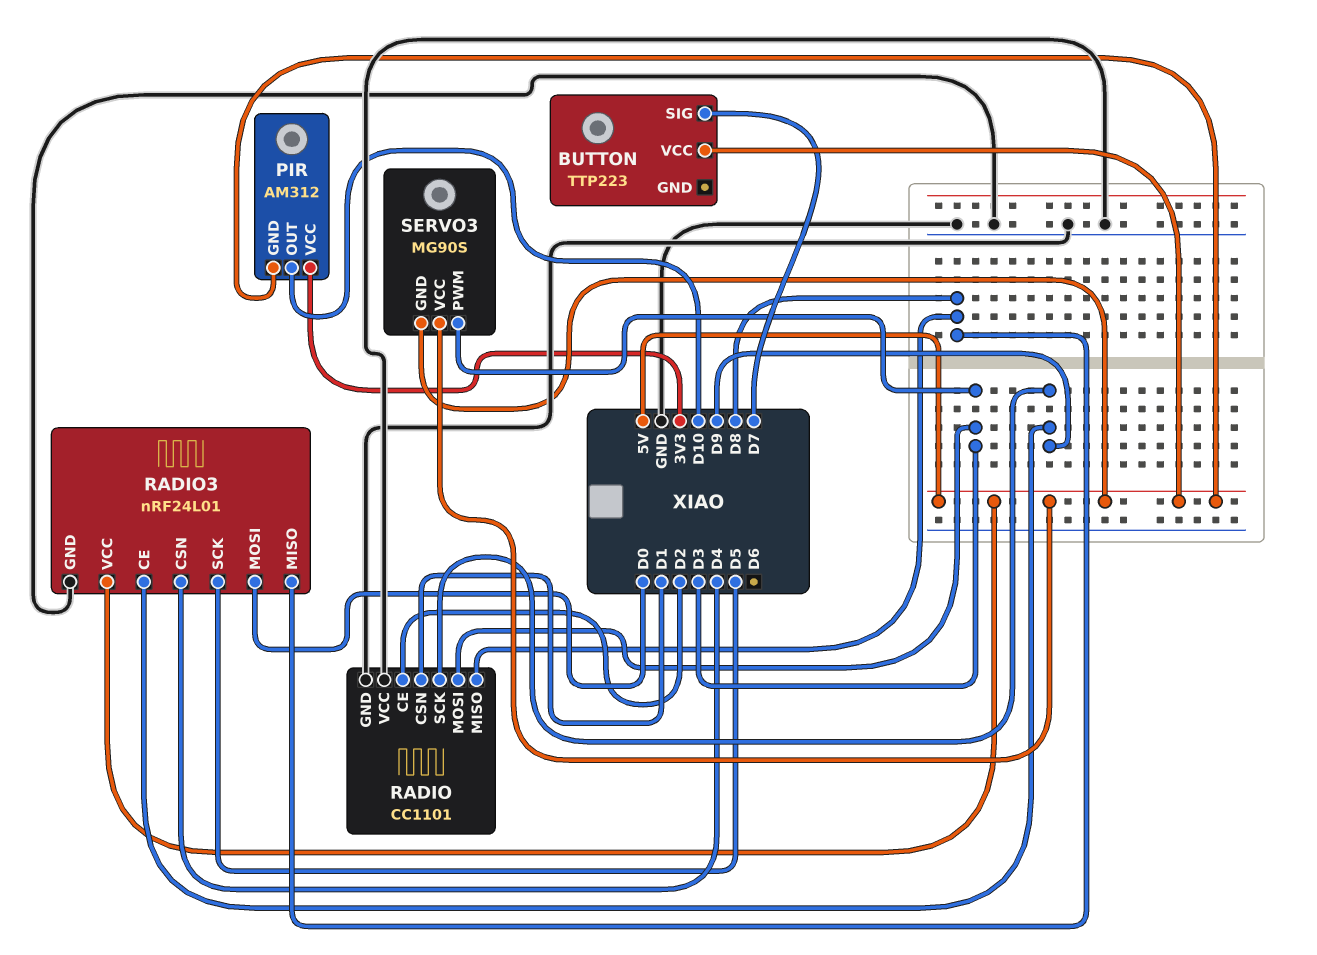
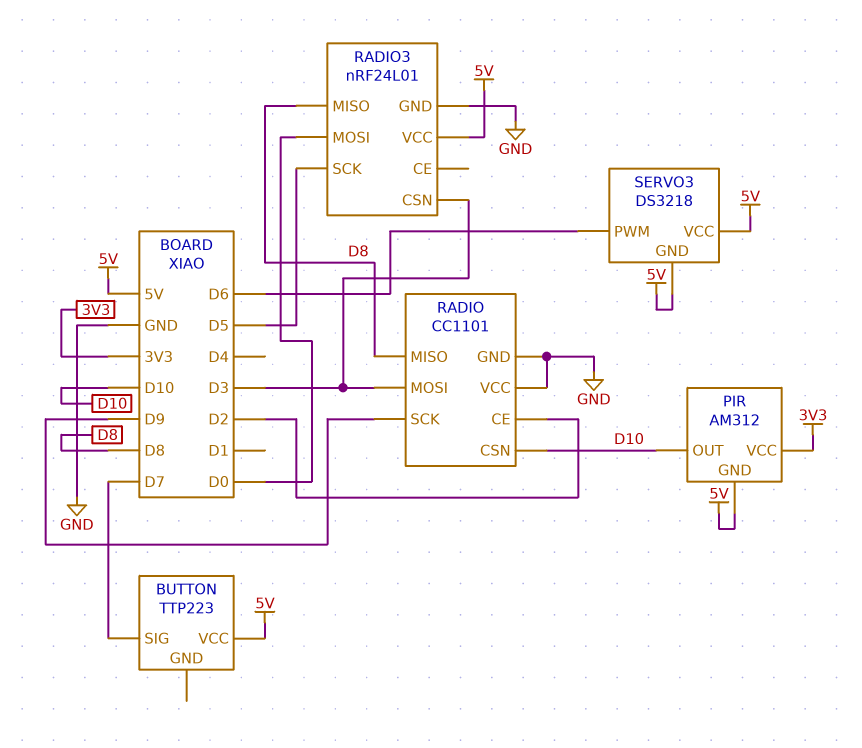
RADIO pin CSN: D1 -> D10
RADIO3 pin CE: D9 -> none
RADIO3 pin CSN: D4 -> D3
SERVO3: MG90S -> DS3218
SERVO3 pin PWM: D3 -> D6

